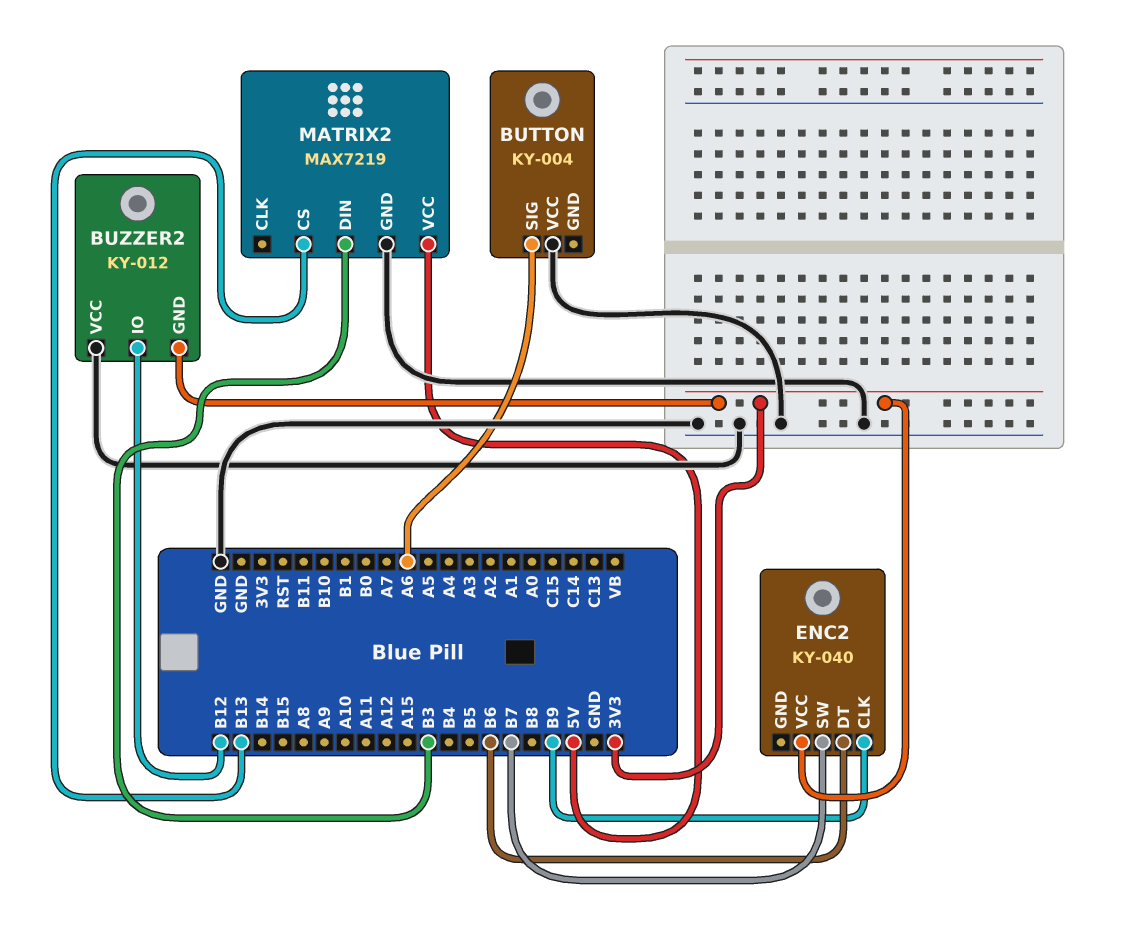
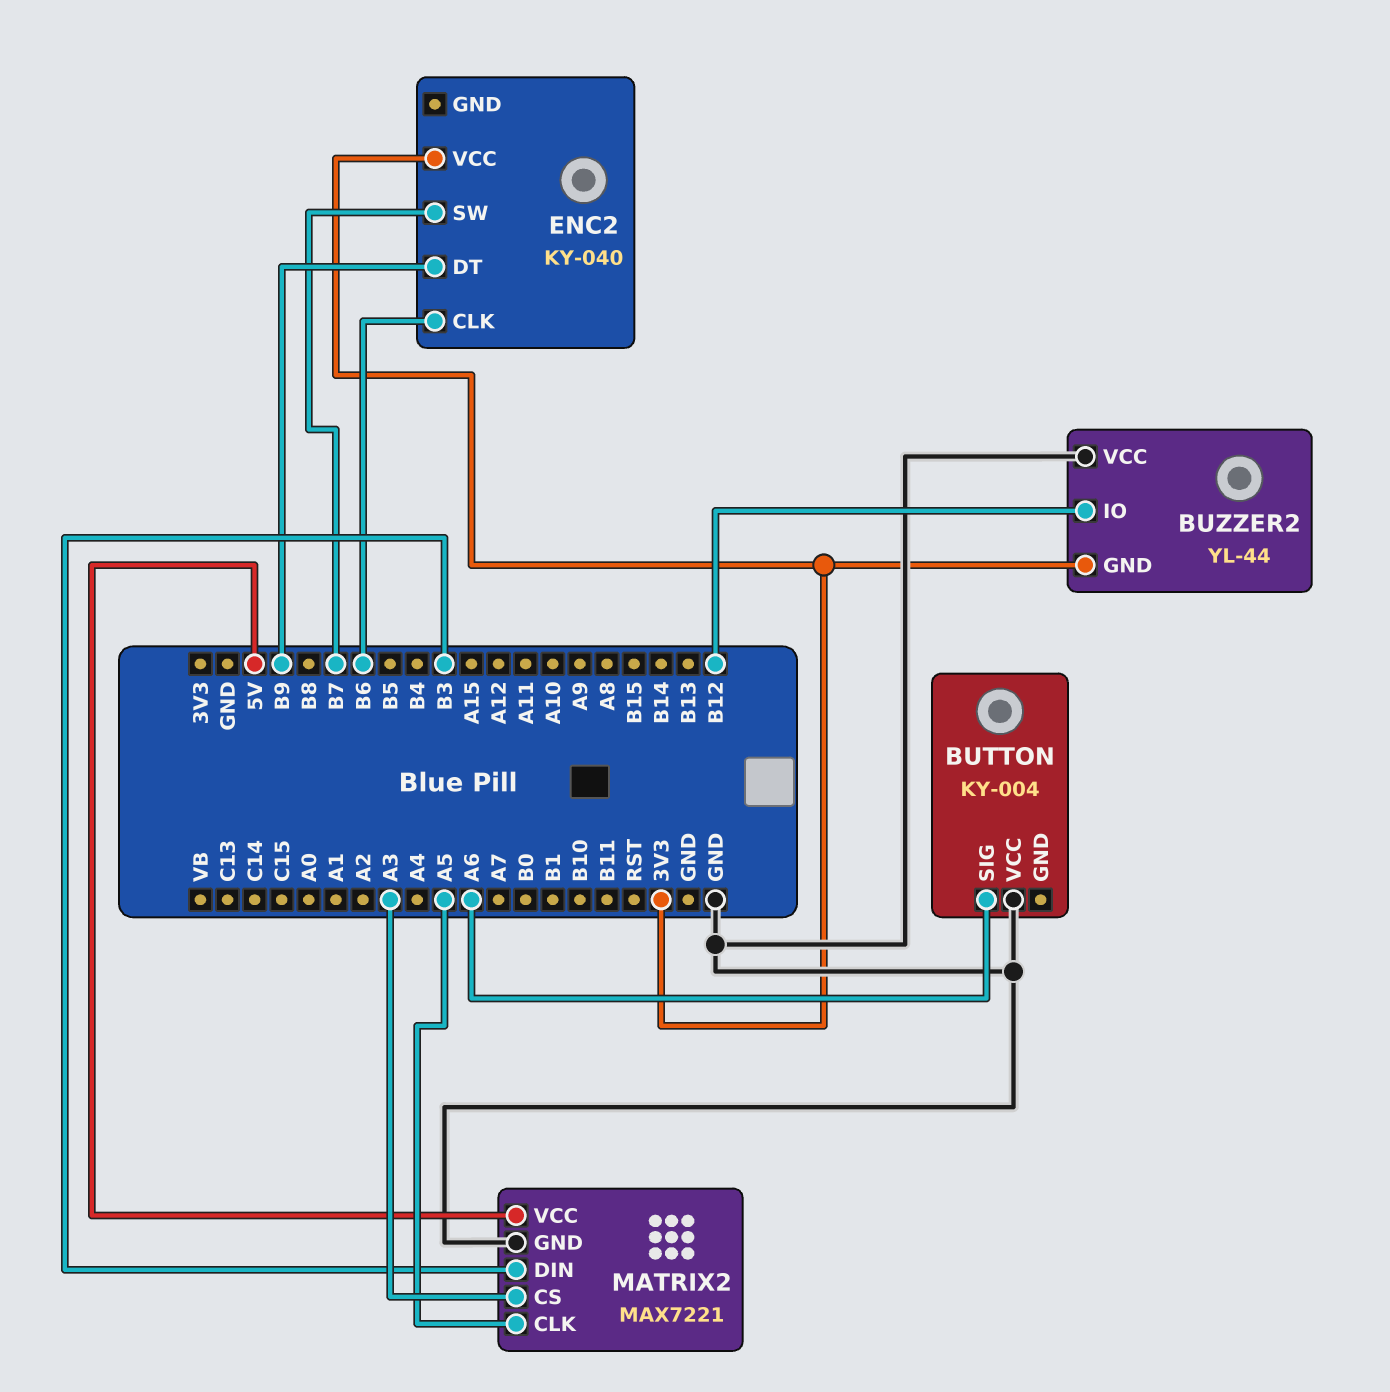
BUZZER2: KY-012 -> YL-44
ENC2 pin CLK: B9 -> B6
ENC2 pin DT: B6 -> B9
MATRIX2: MAX7219 -> MAX7221
MATRIX2 pin CLK: none -> A5
MATRIX2 pin CS: B13 -> A3

